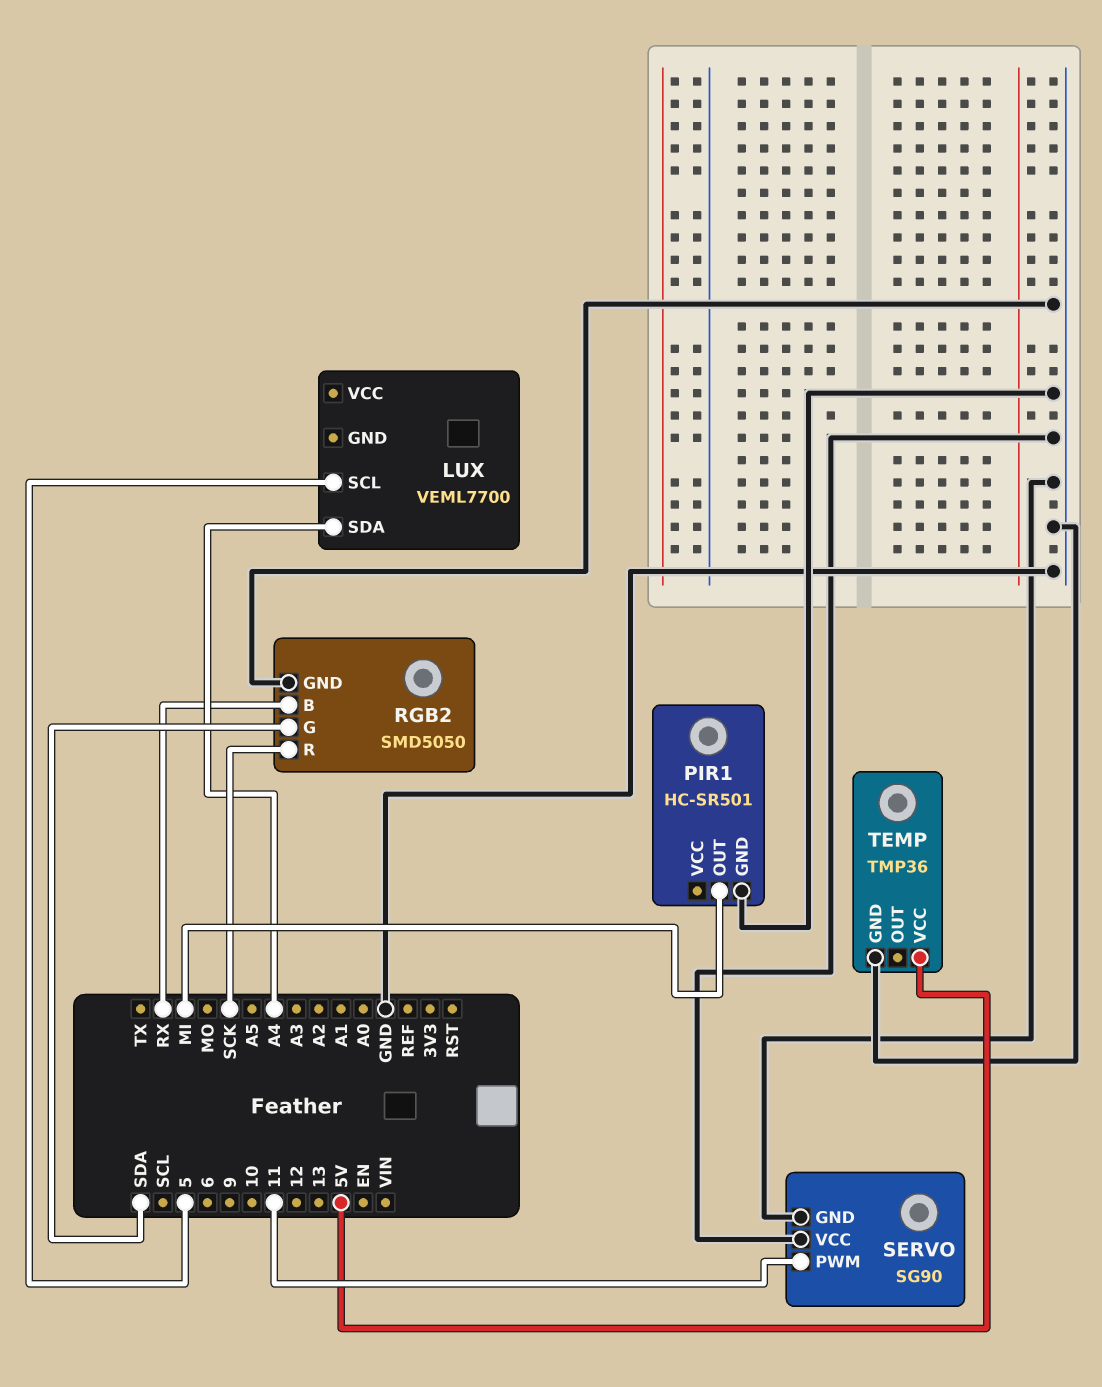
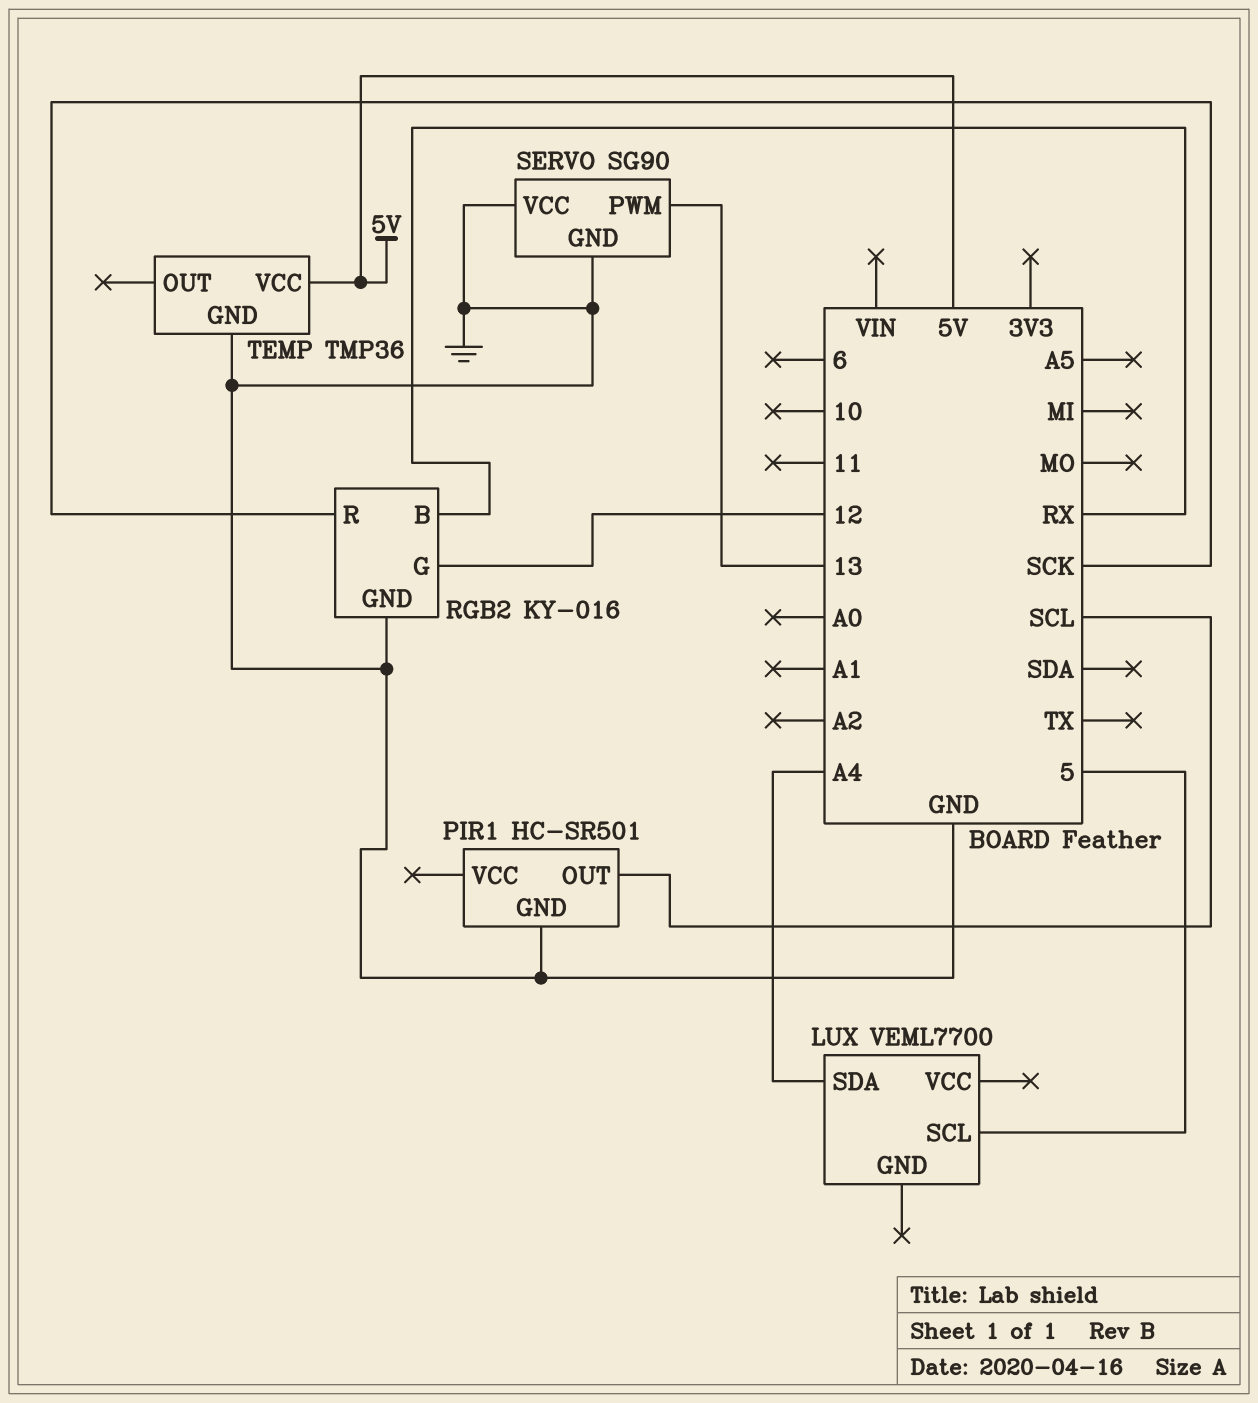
PIR1 pin OUT: MI -> SCL
RGB2: SMD5050 -> KY-016
RGB2 pin G: SDA -> 12
SERVO pin PWM: 11 -> 13

